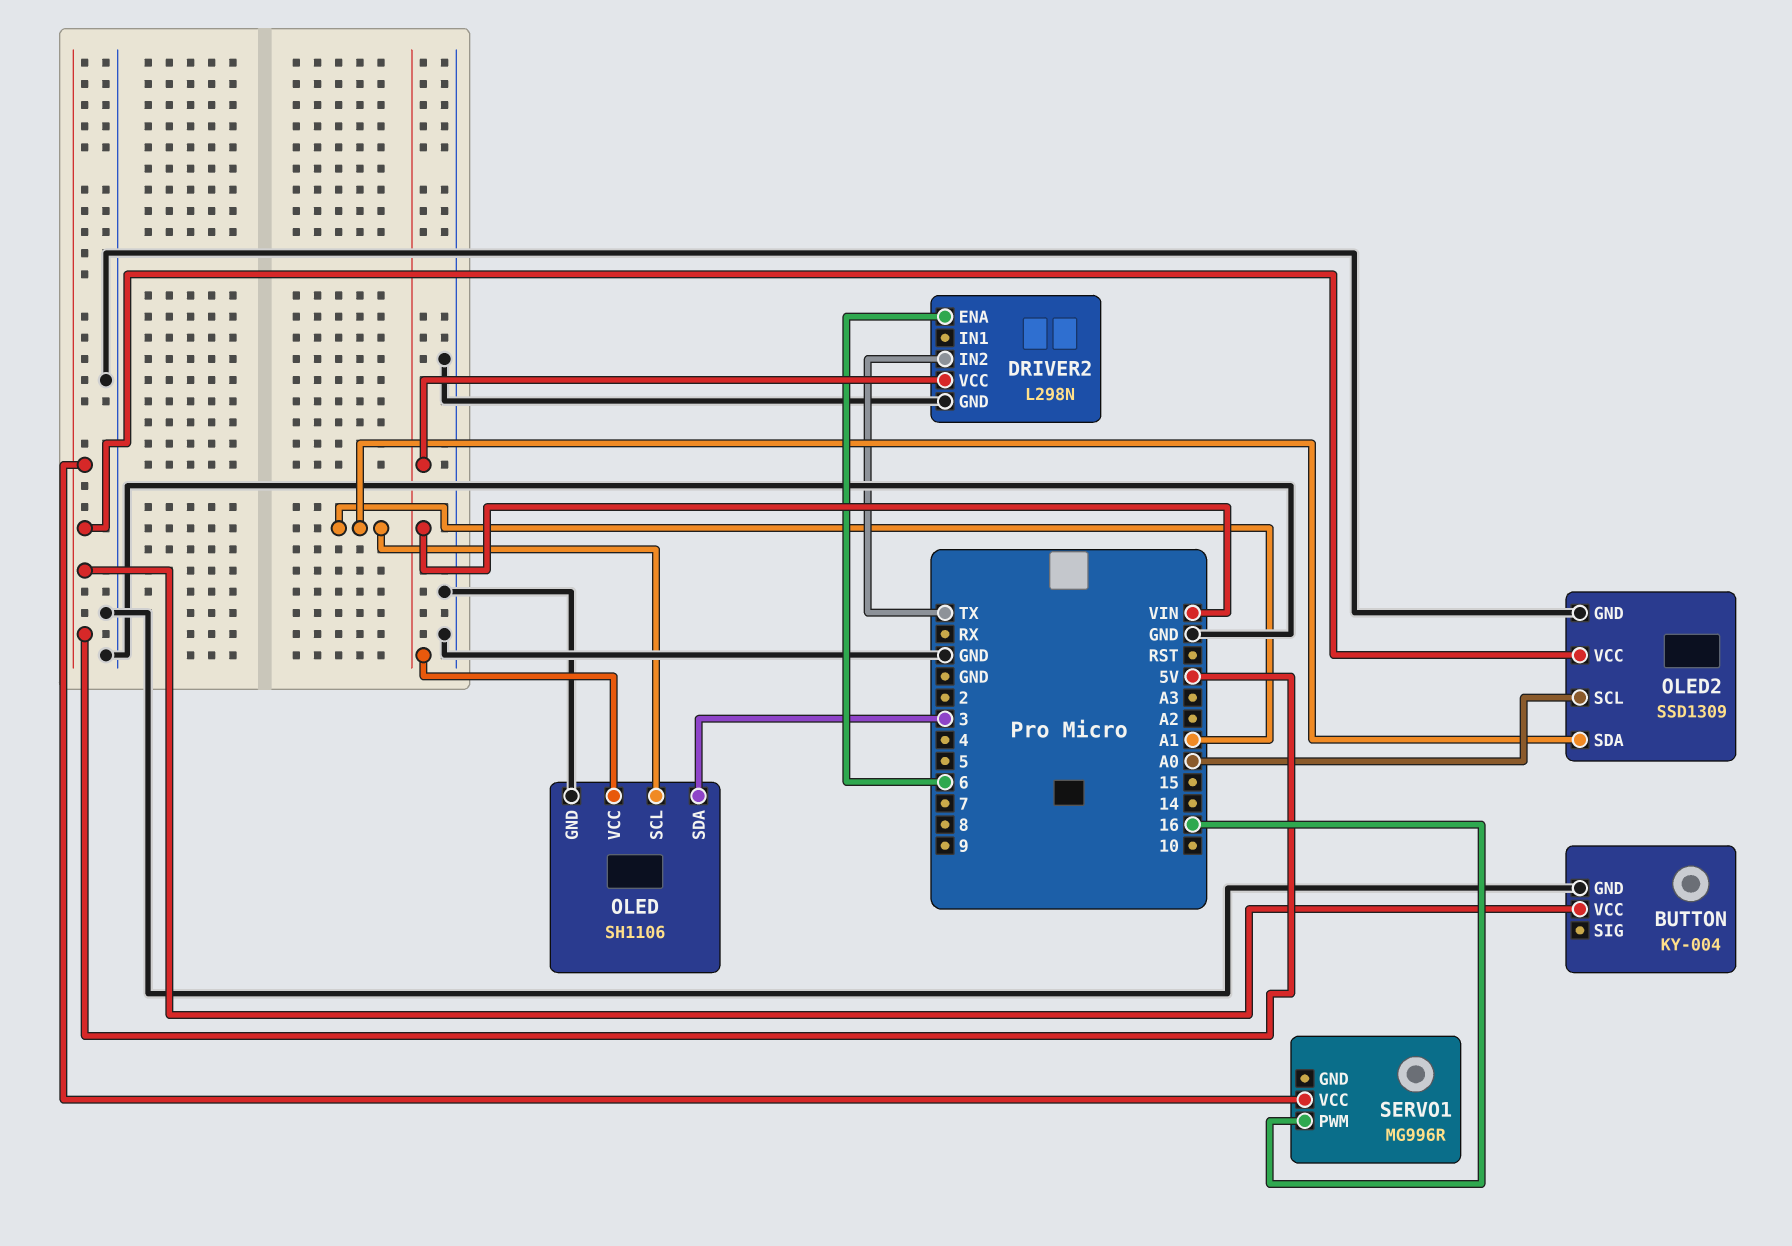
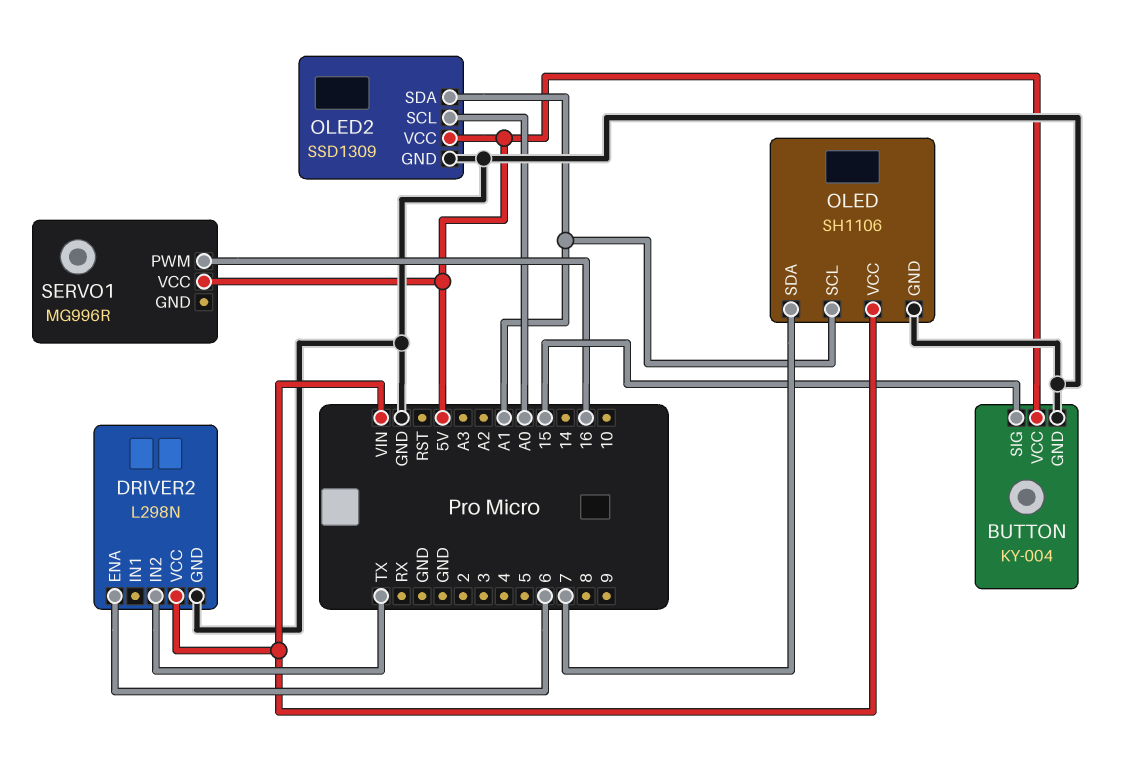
BUTTON pin SIG: none -> 15
OLED pin SDA: 3 -> 7

